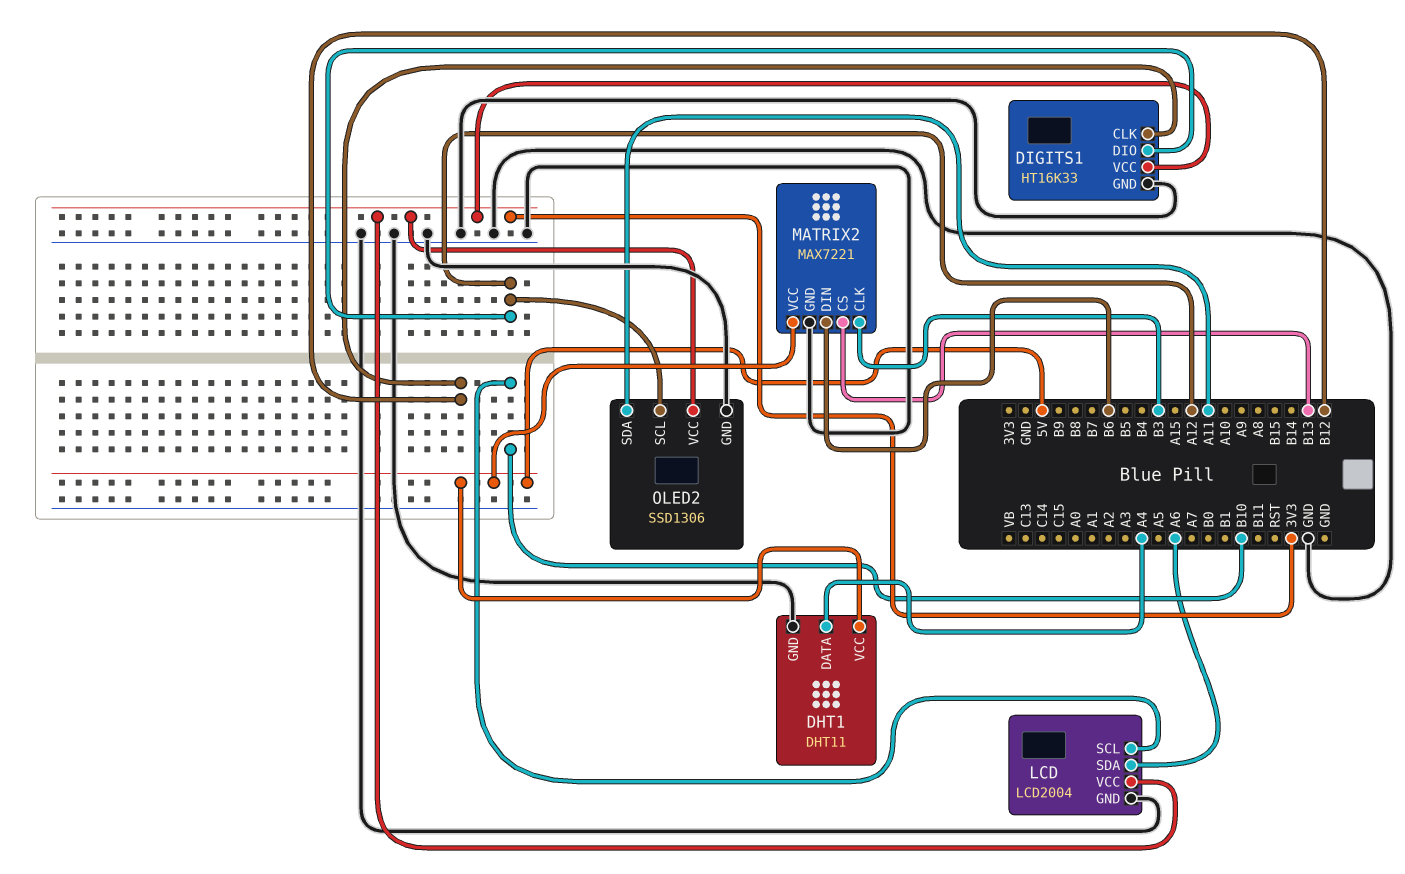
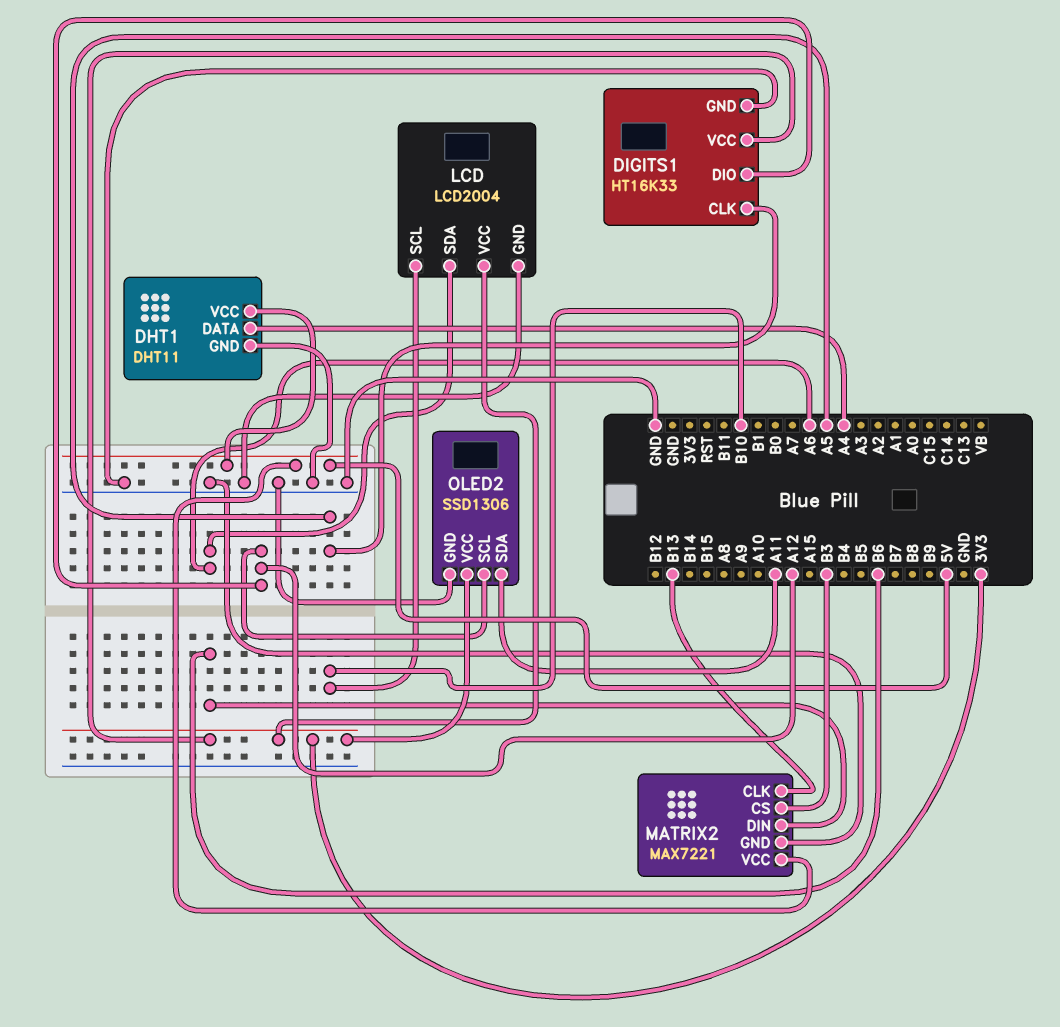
DIGITS1 pin CLK: B12 -> A5
MATRIX2 pin CLK: B3 -> B13
MATRIX2 pin CS: B13 -> B3

